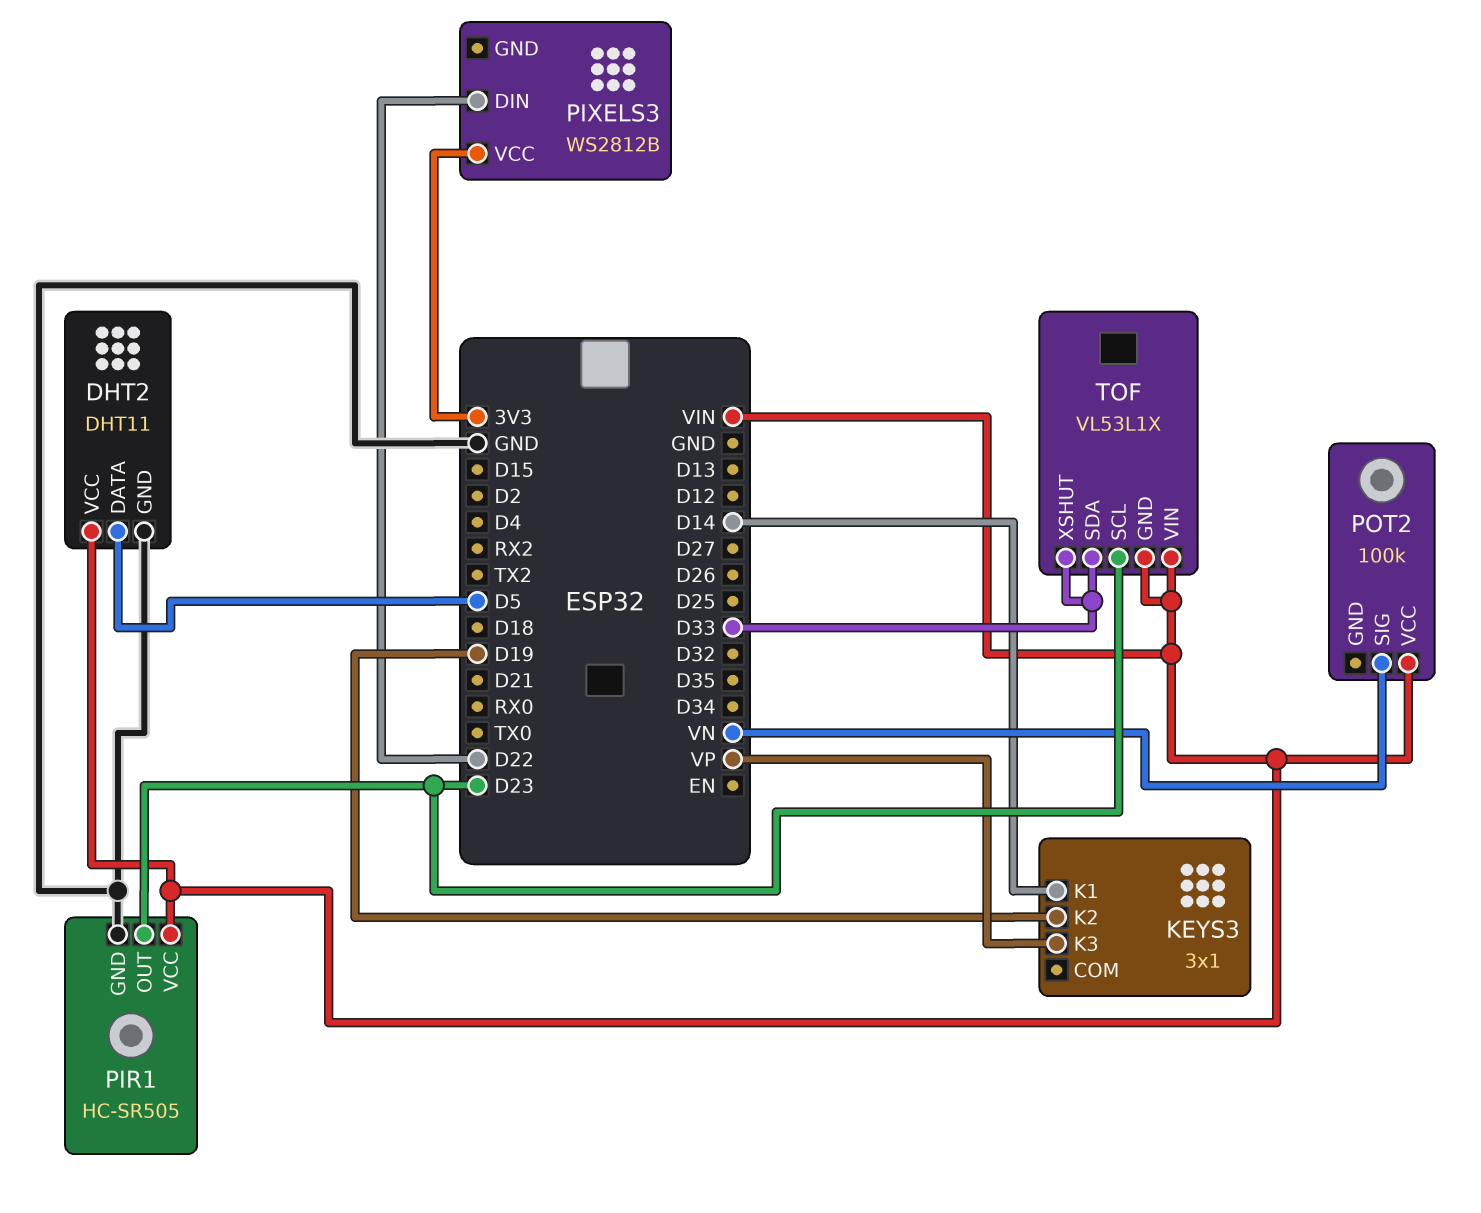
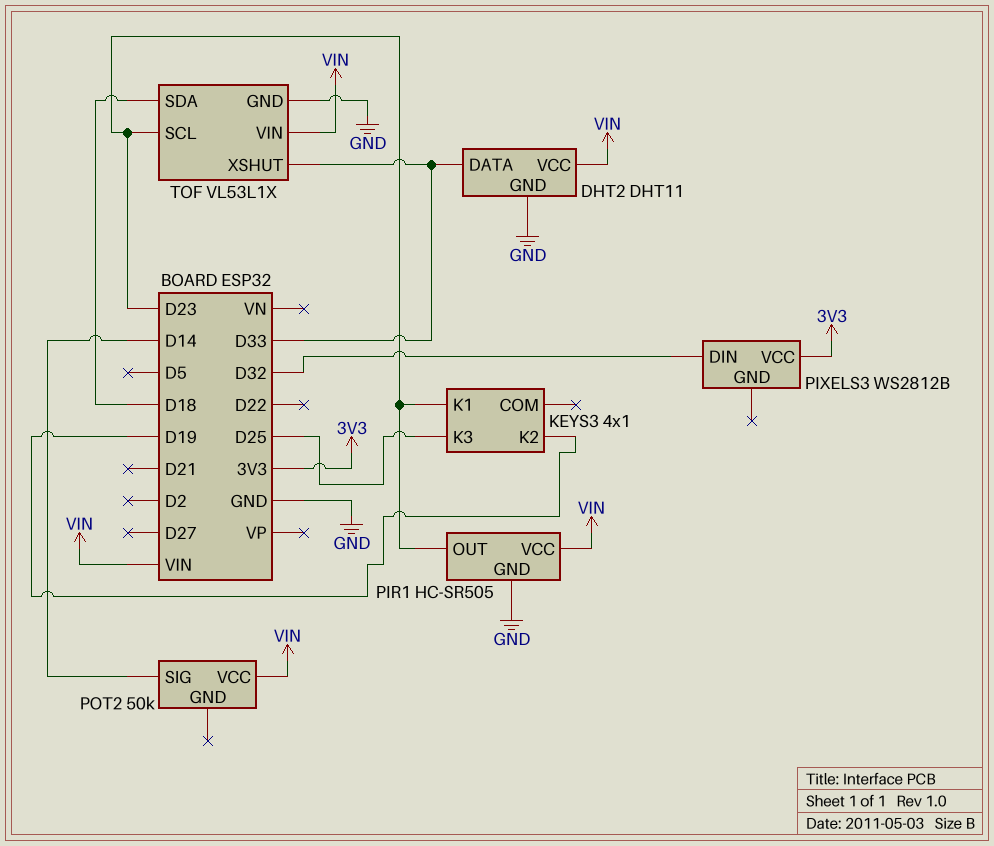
DHT2 pin DATA: D5 -> D33
KEYS3: 3x1 -> 4x1
KEYS3 pin K1: D14 -> D23
KEYS3 pin K3: VP -> D25
PIXELS3 pin DIN: D22 -> D32
POT2: 100k -> 50k
POT2 pin SIG: VN -> D14
TOF pin GND: VIN -> GND
TOF pin SDA: D33 -> D18

